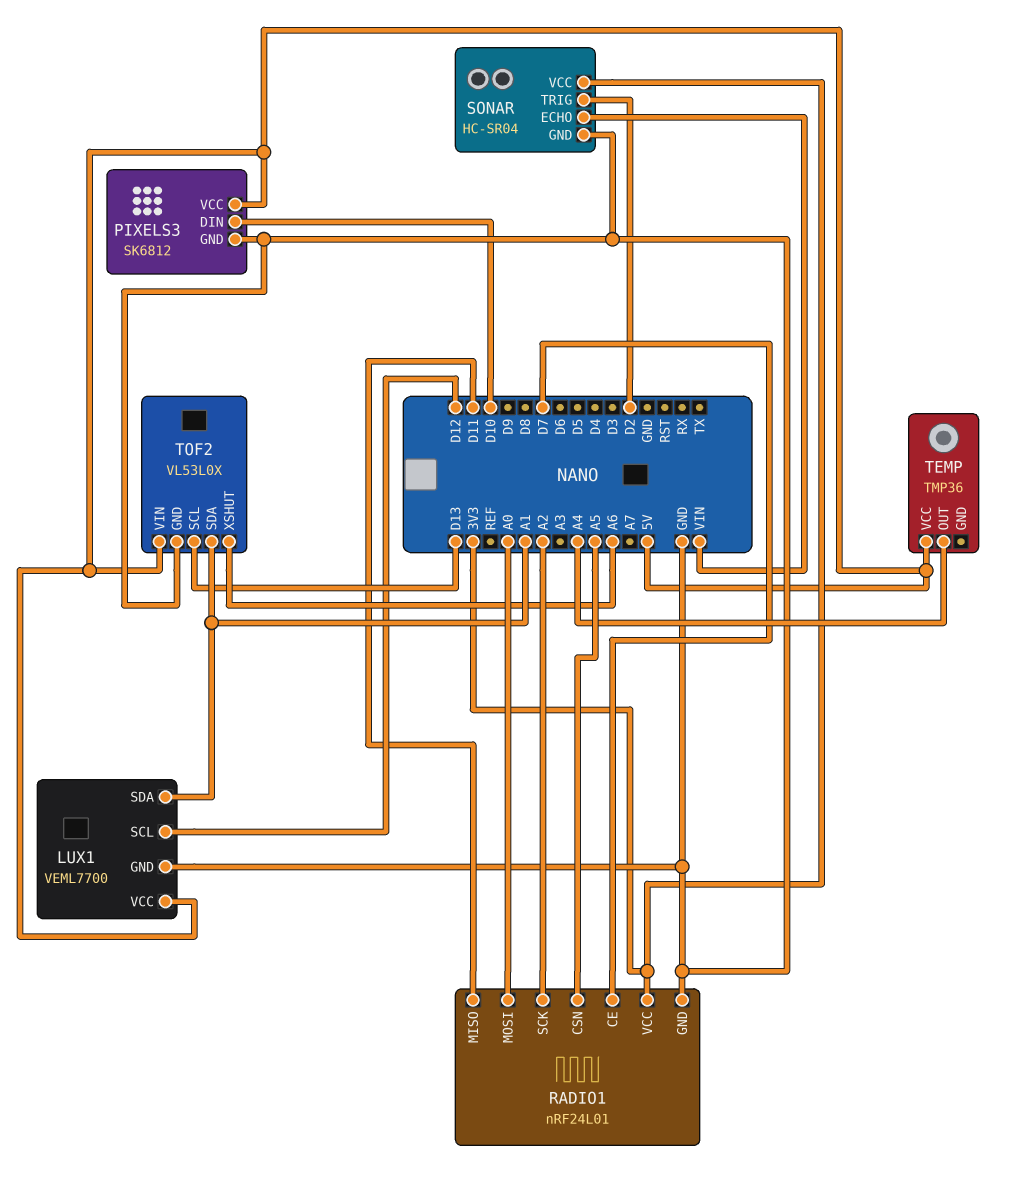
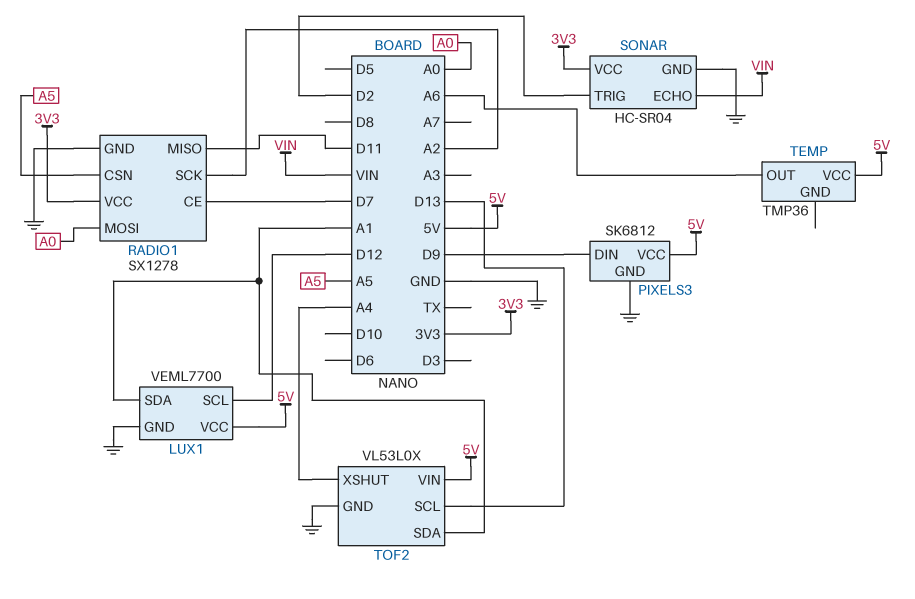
PIXELS3 pin DIN: D10 -> D9
RADIO1: nRF24L01 -> SX1278
TEMP pin OUT: A4 -> A6
TOF2 pin XSHUT: A6 -> A4

